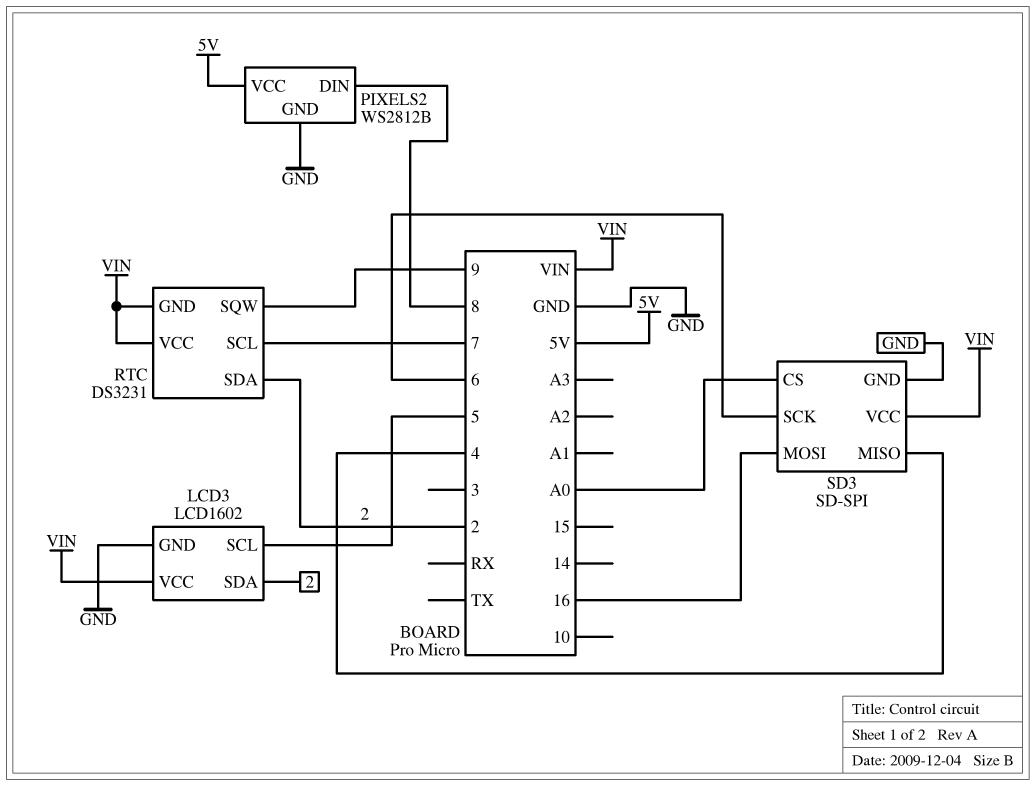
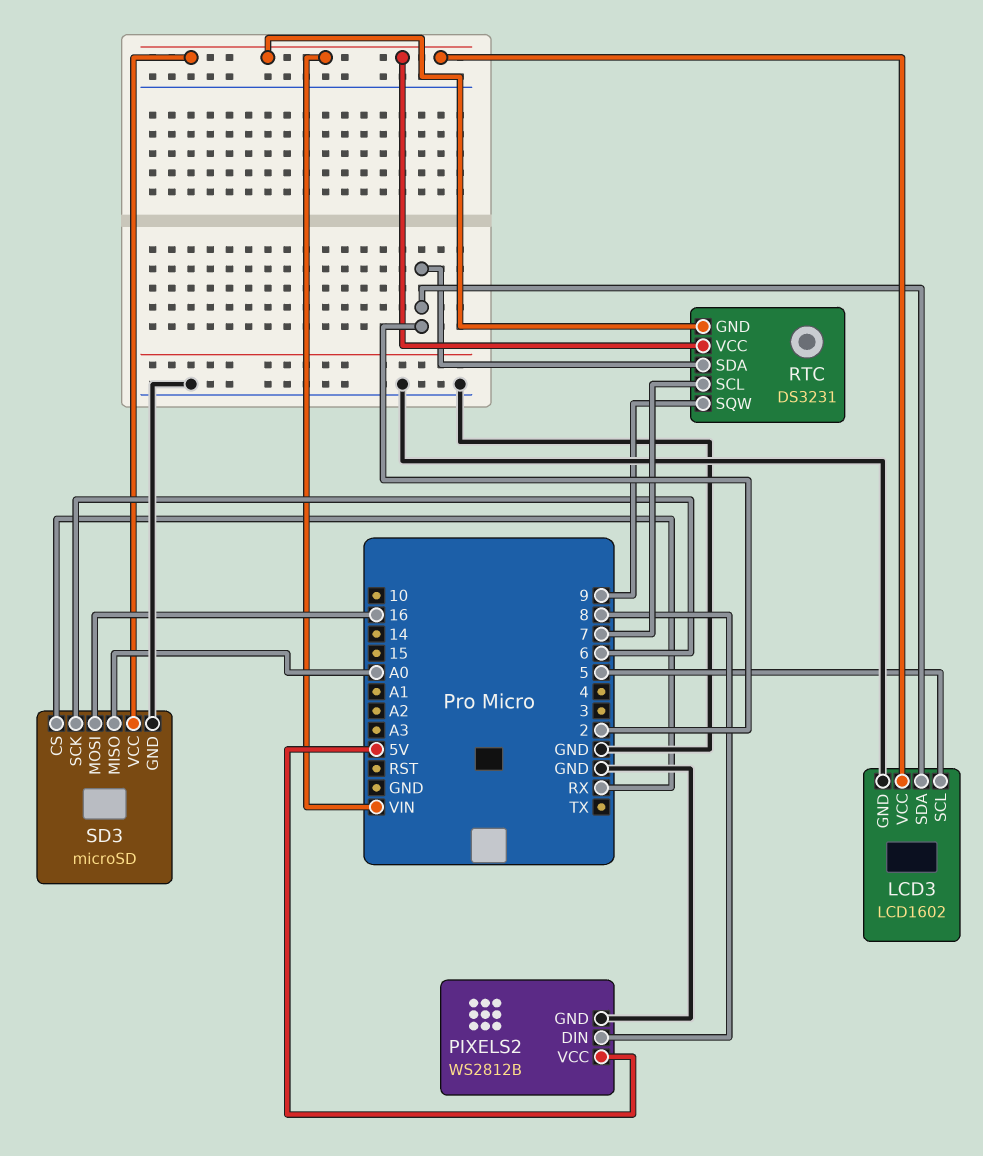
SD3: SD-SPI -> microSD
SD3 pin CS: A0 -> RX
SD3 pin MISO: 4 -> A0

